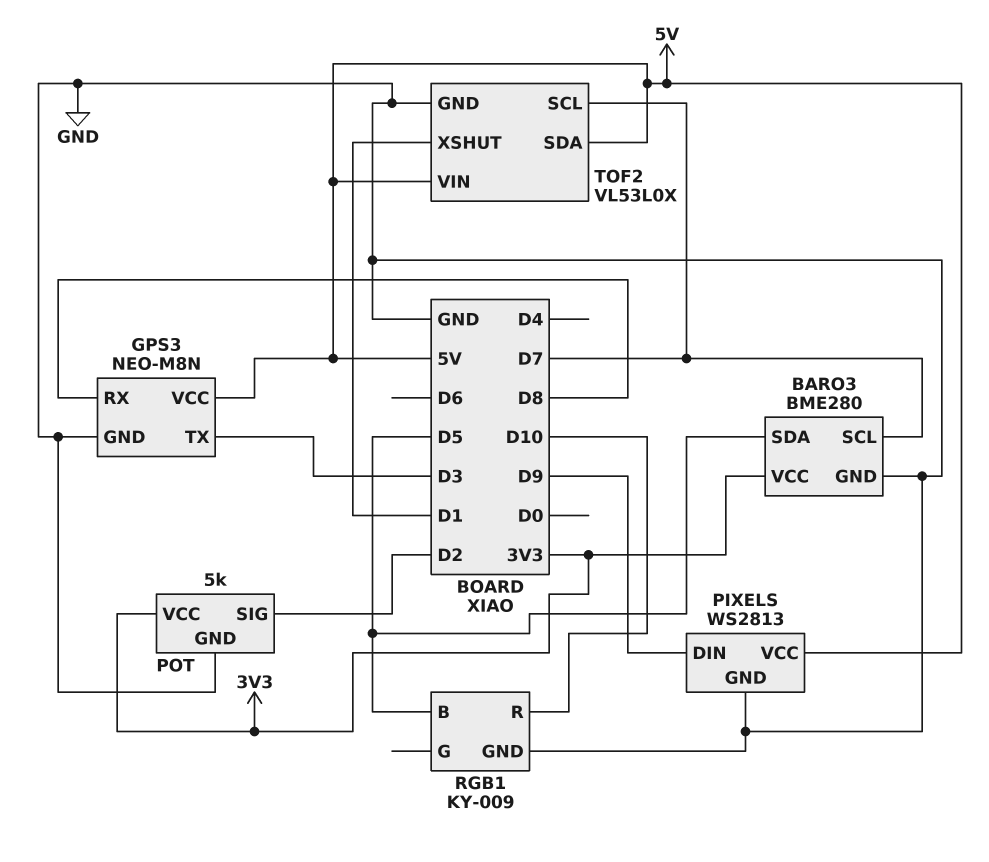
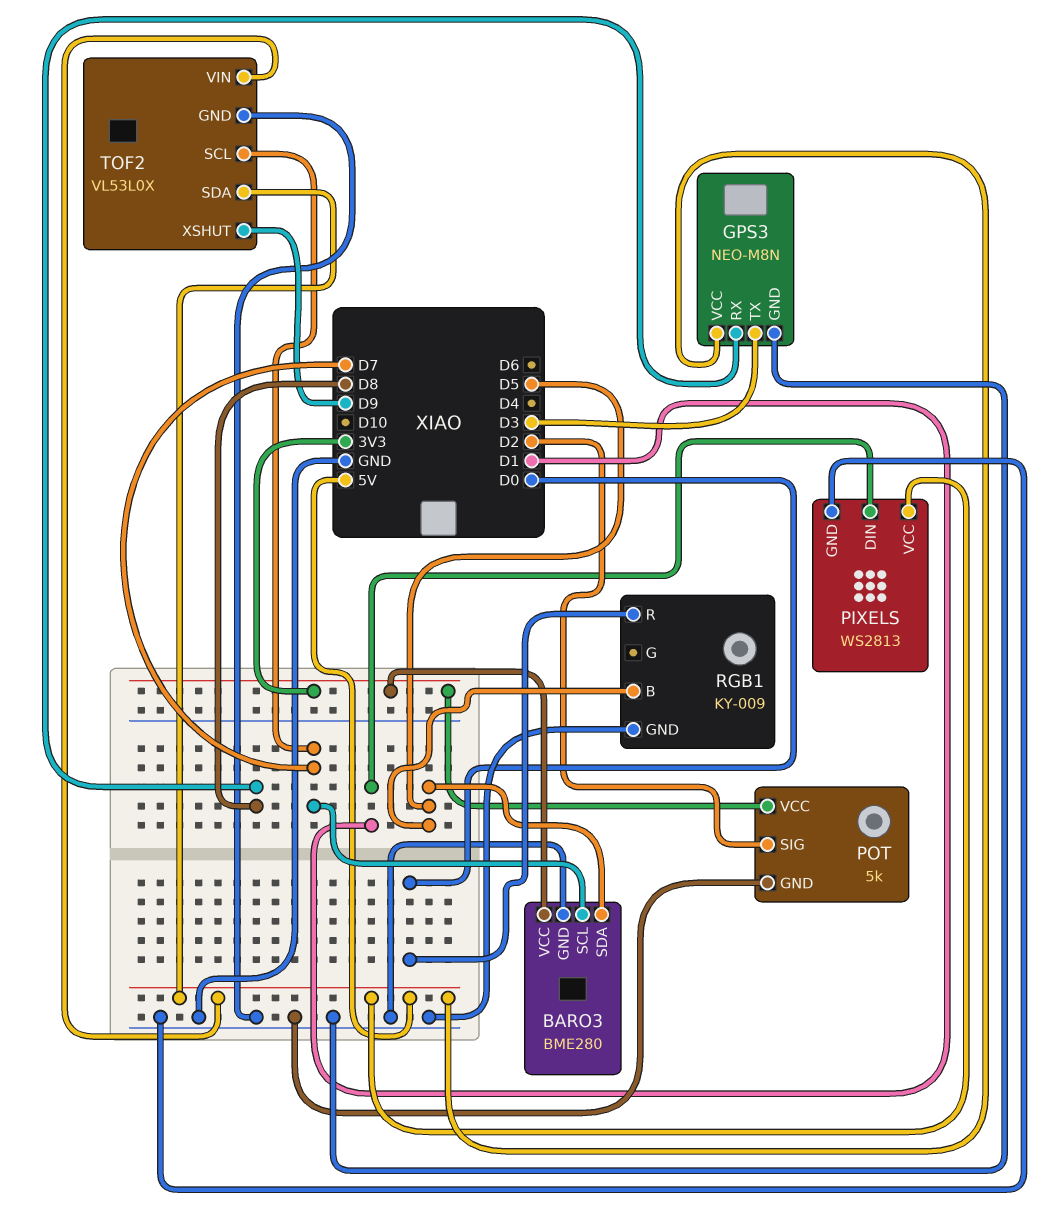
PIXELS pin DIN: D9 -> D1
RGB1 pin R: D10 -> D0
TOF2 pin XSHUT: D1 -> D9

